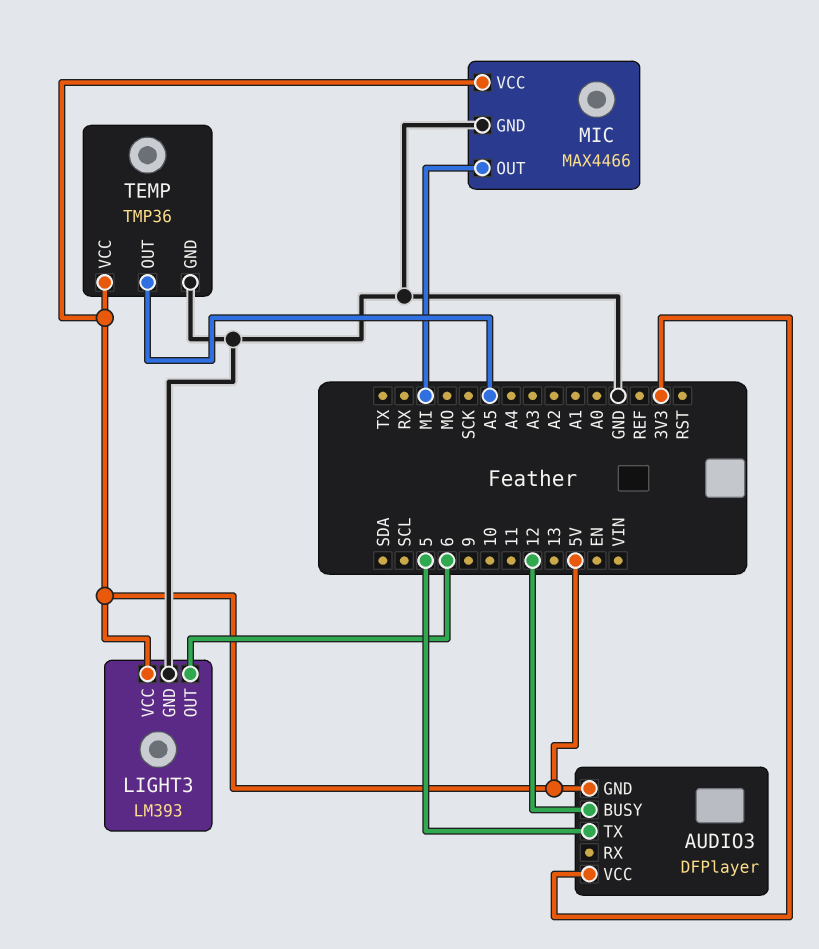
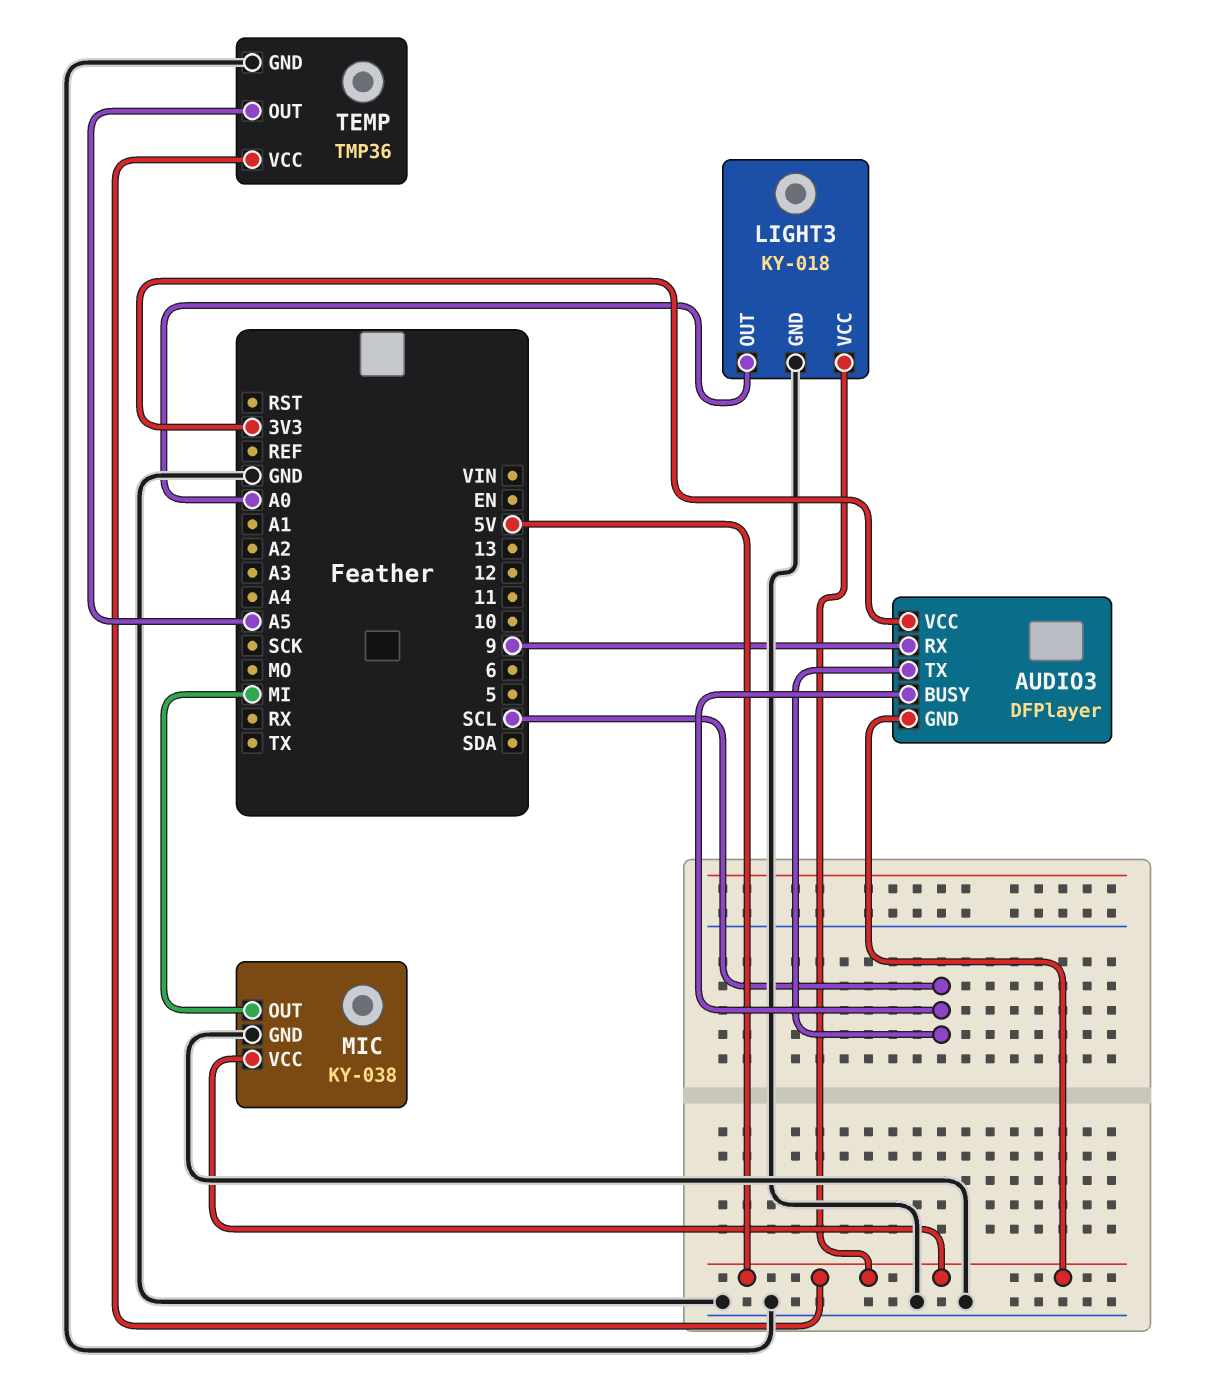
AUDIO3 pin BUSY: 12 -> SCL
AUDIO3 pin RX: none -> 9
AUDIO3 pin TX: 5 -> SCL
LIGHT3: LM393 -> KY-018
LIGHT3 pin OUT: 6 -> A0
MIC: MAX4466 -> KY-038

